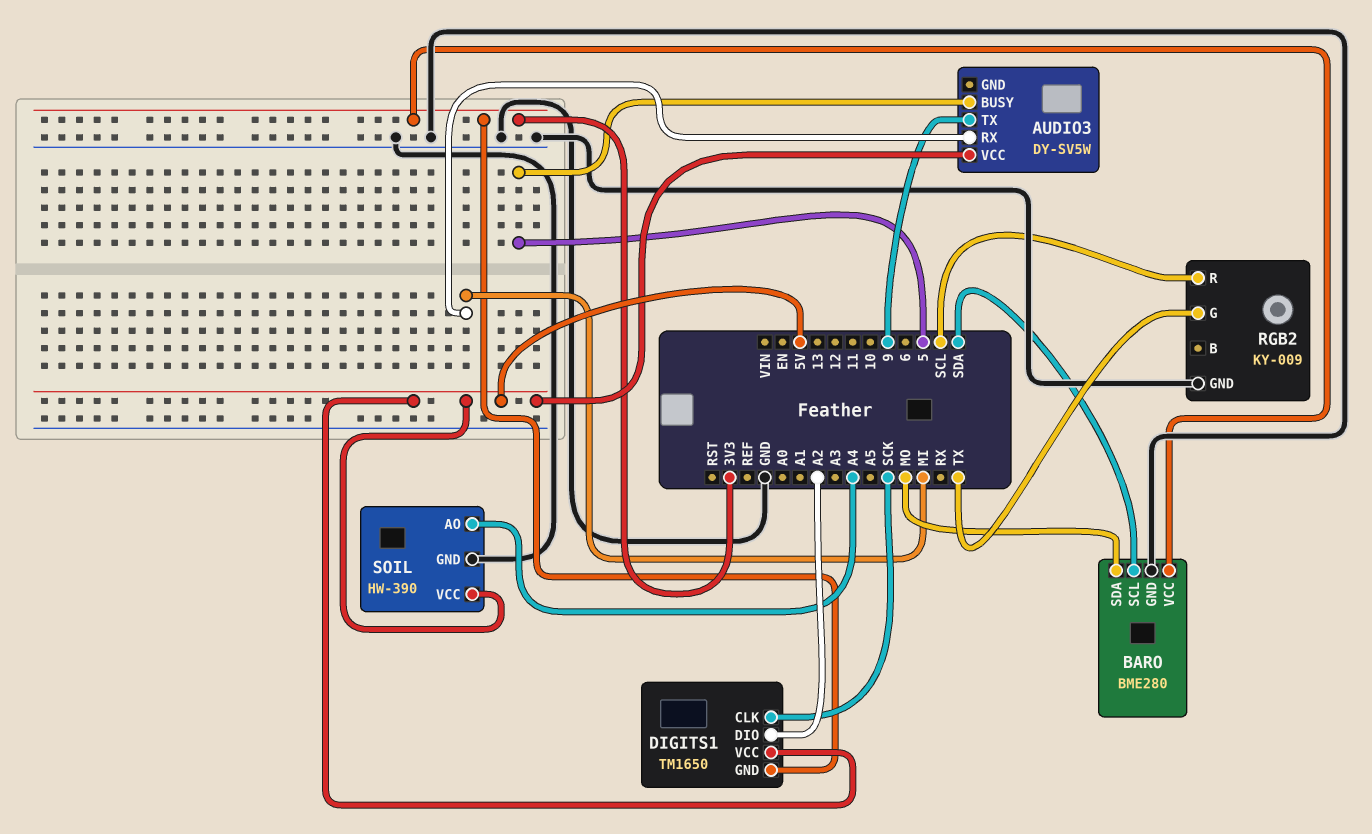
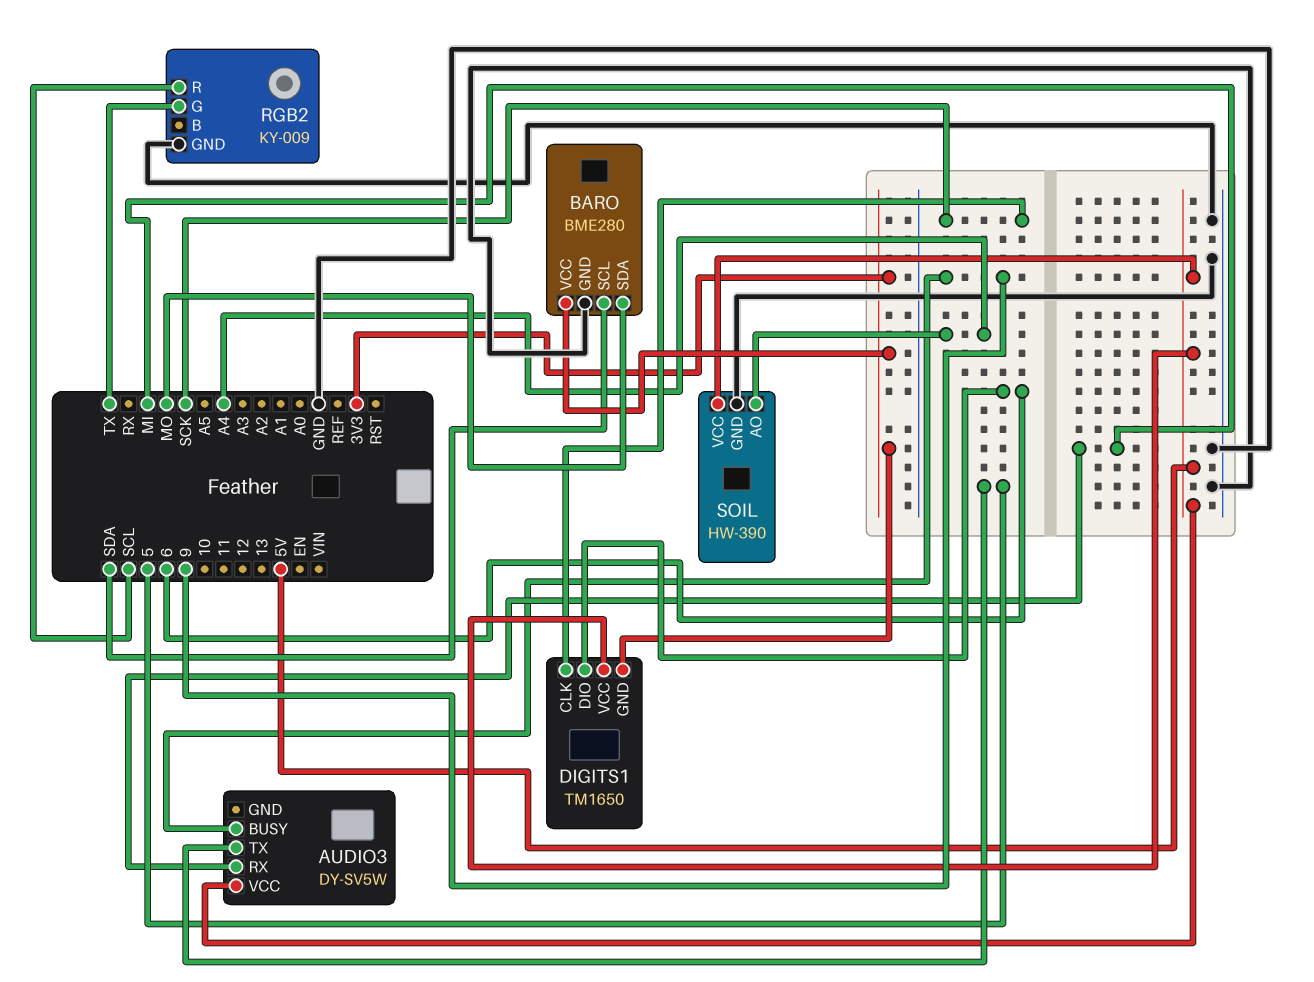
AUDIO3 pin BUSY: 5 -> 9
AUDIO3 pin TX: 9 -> 5
DIGITS1 pin DIO: A2 -> 6

